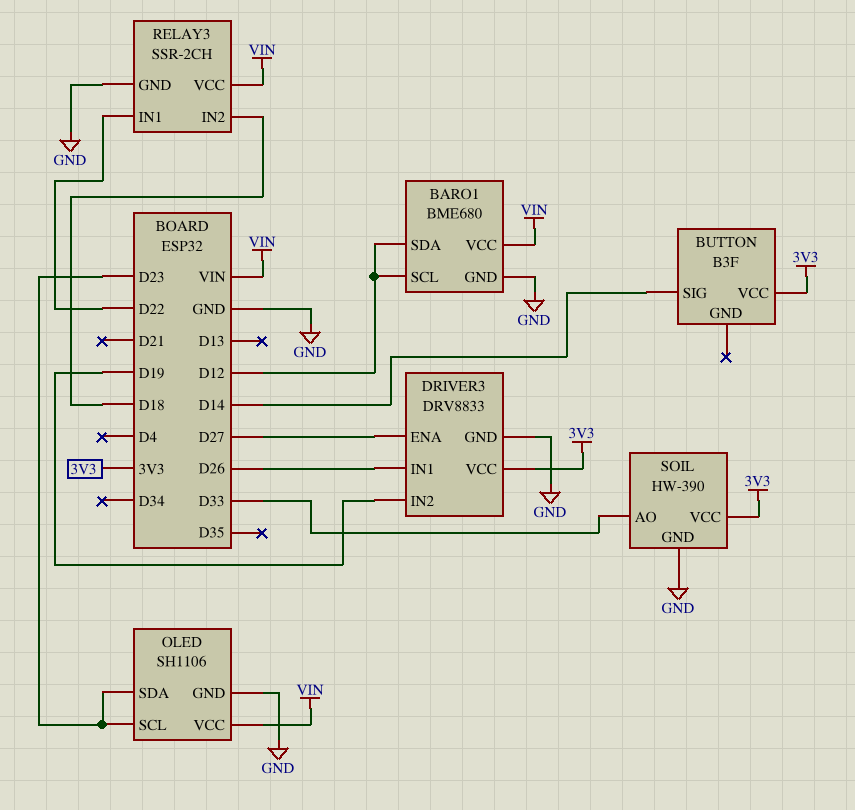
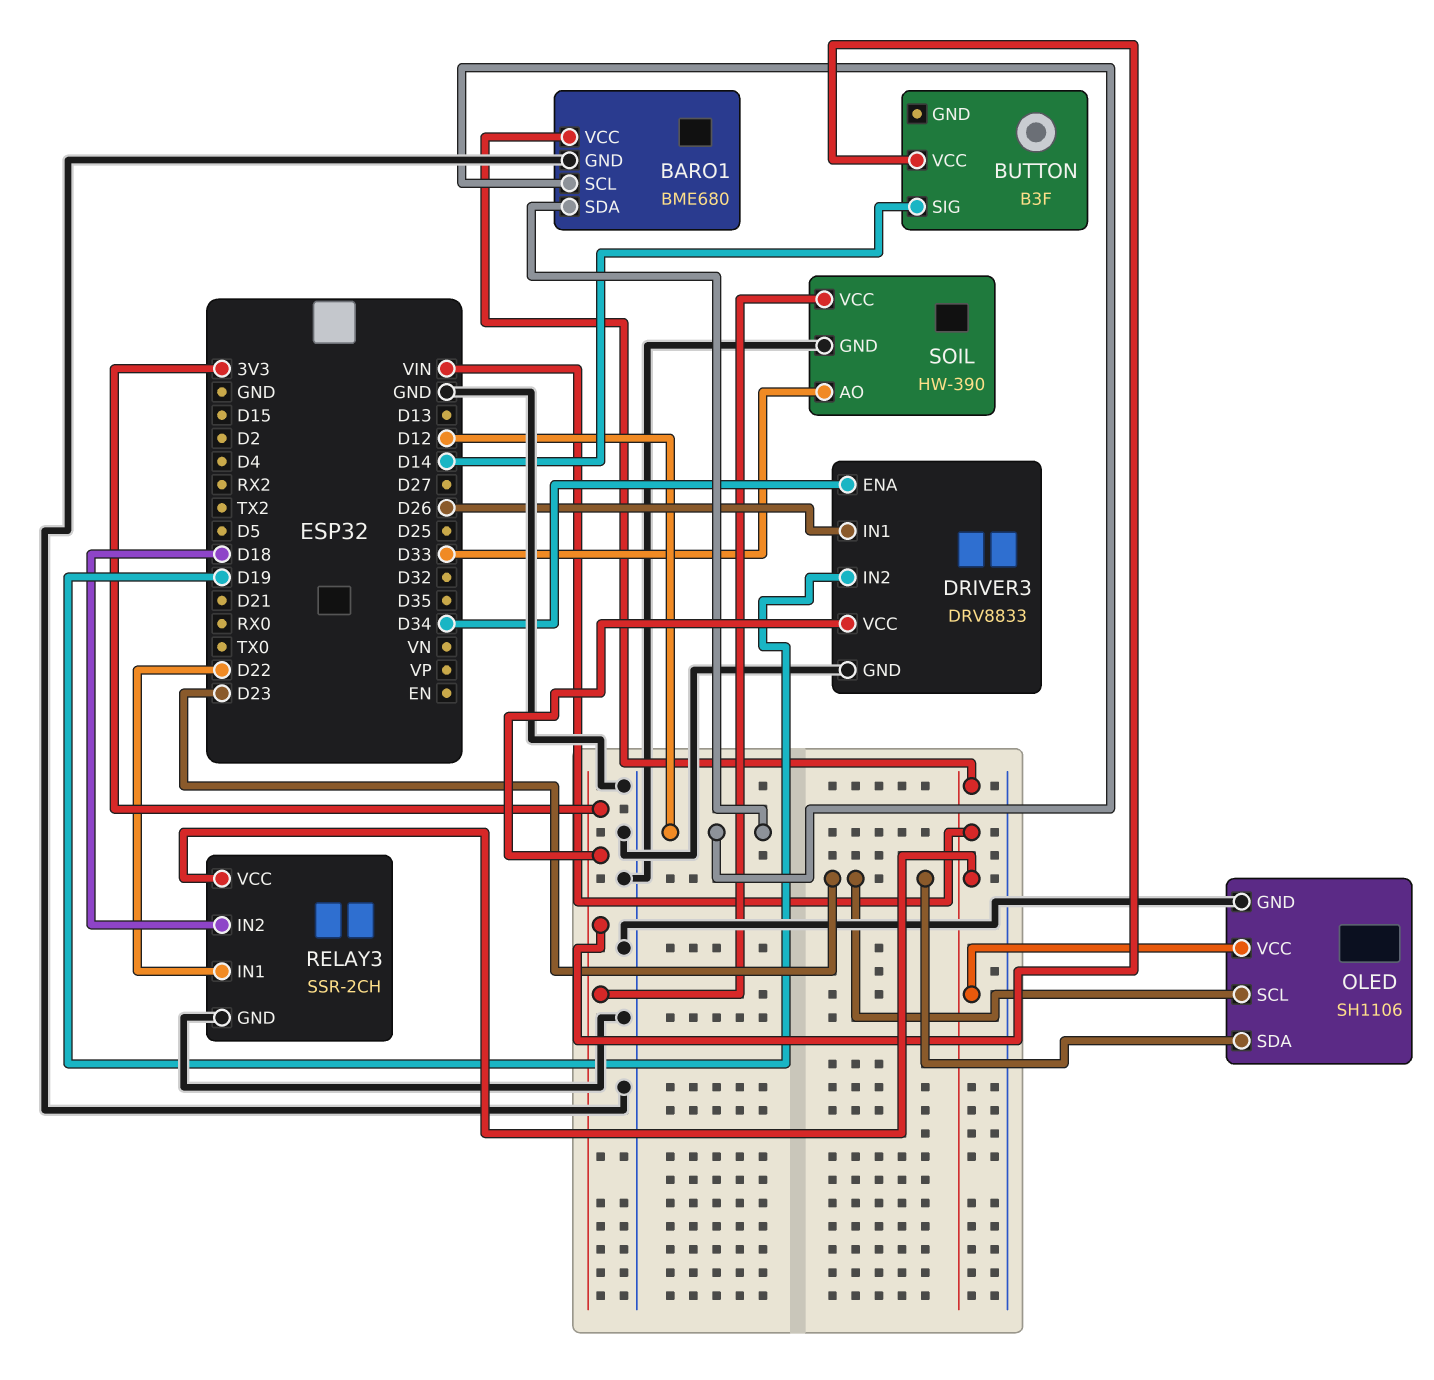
DRIVER3 pin ENA: D27 -> D34

